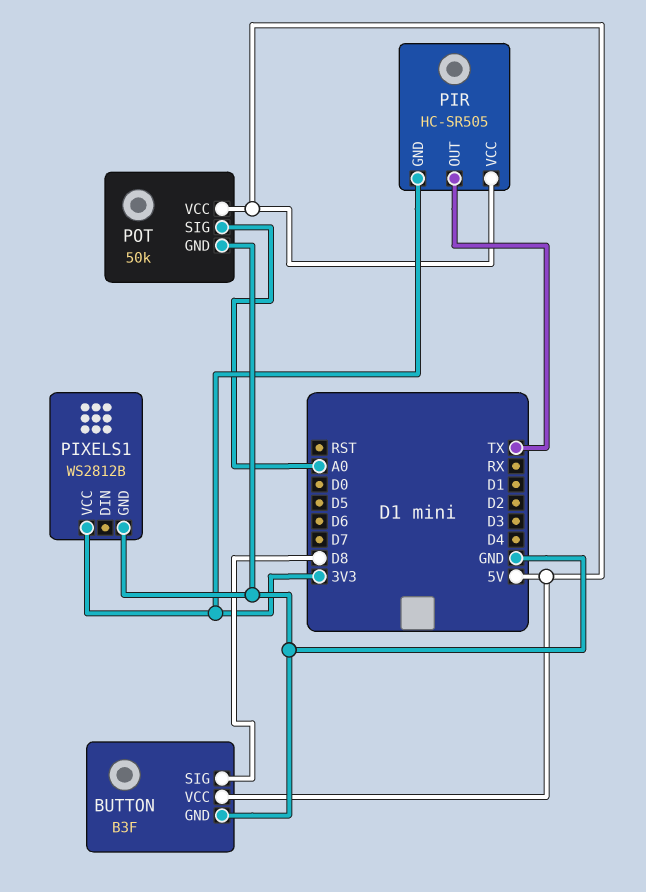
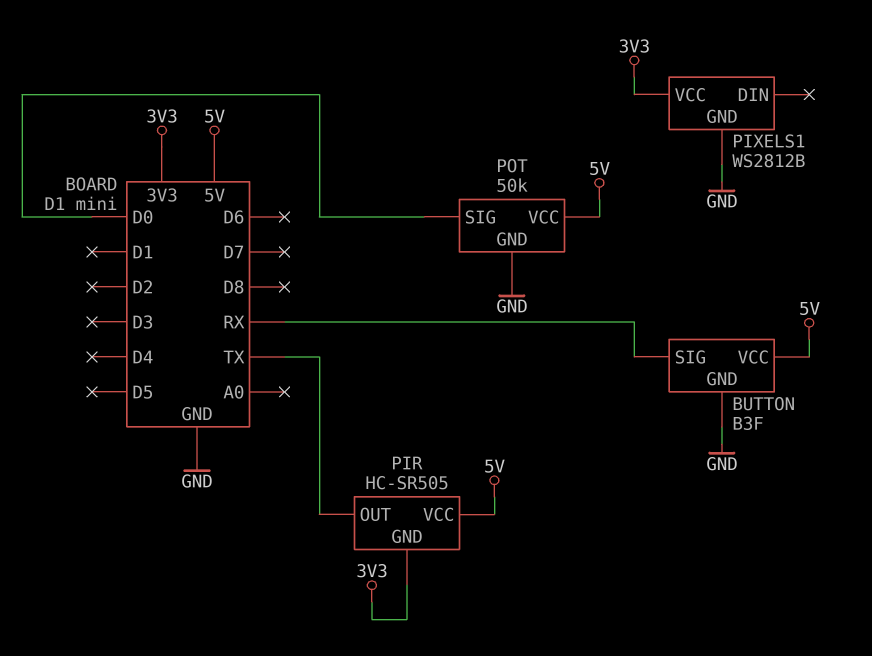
BUTTON pin SIG: D8 -> RX
POT pin SIG: A0 -> D0

